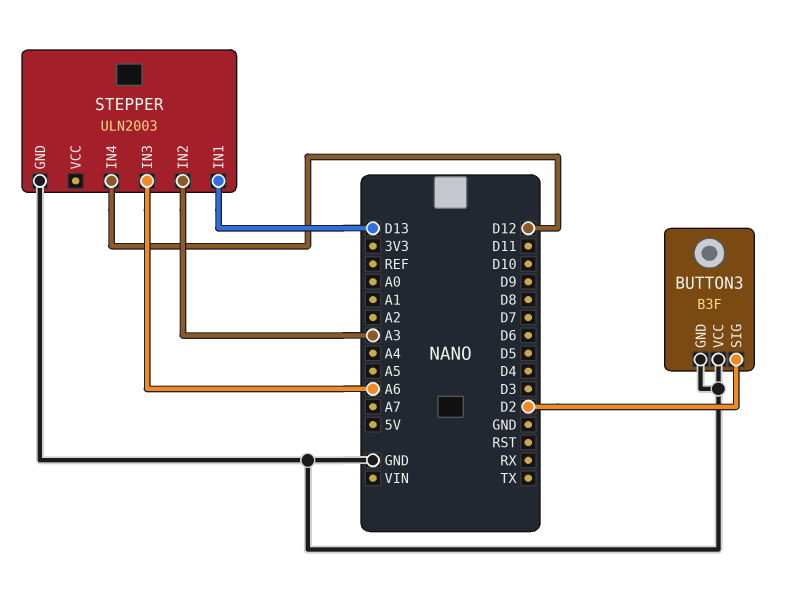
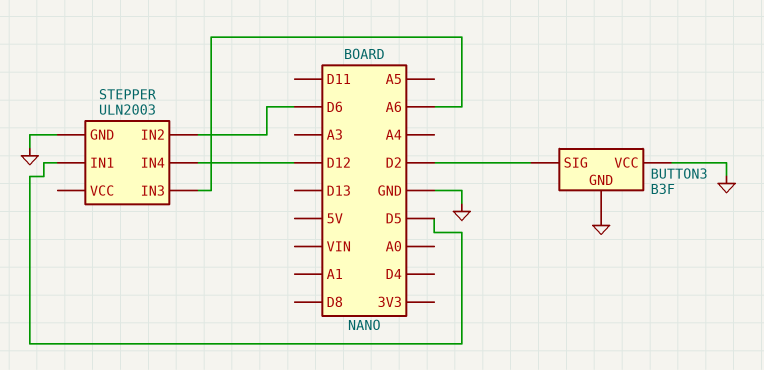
STEPPER pin IN1: D13 -> D5
STEPPER pin IN2: A3 -> D6

